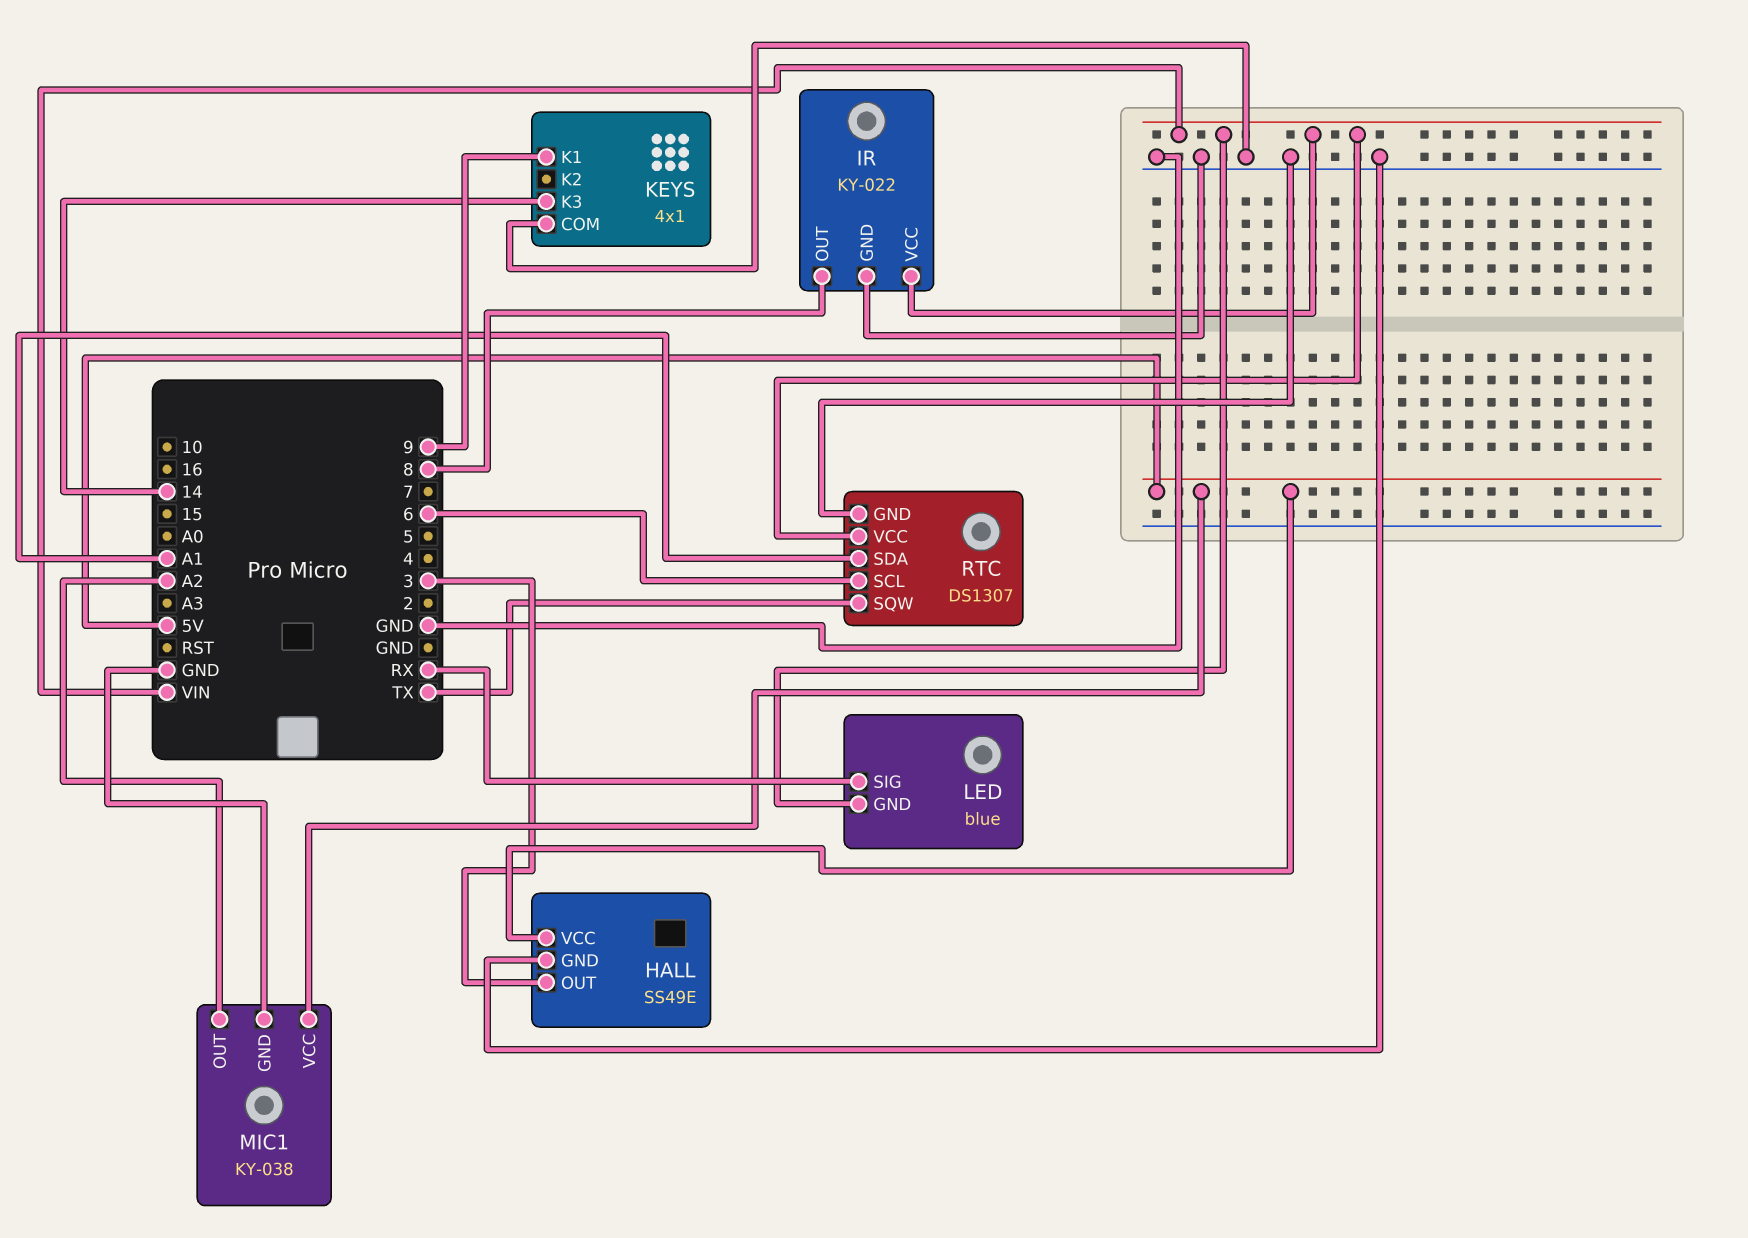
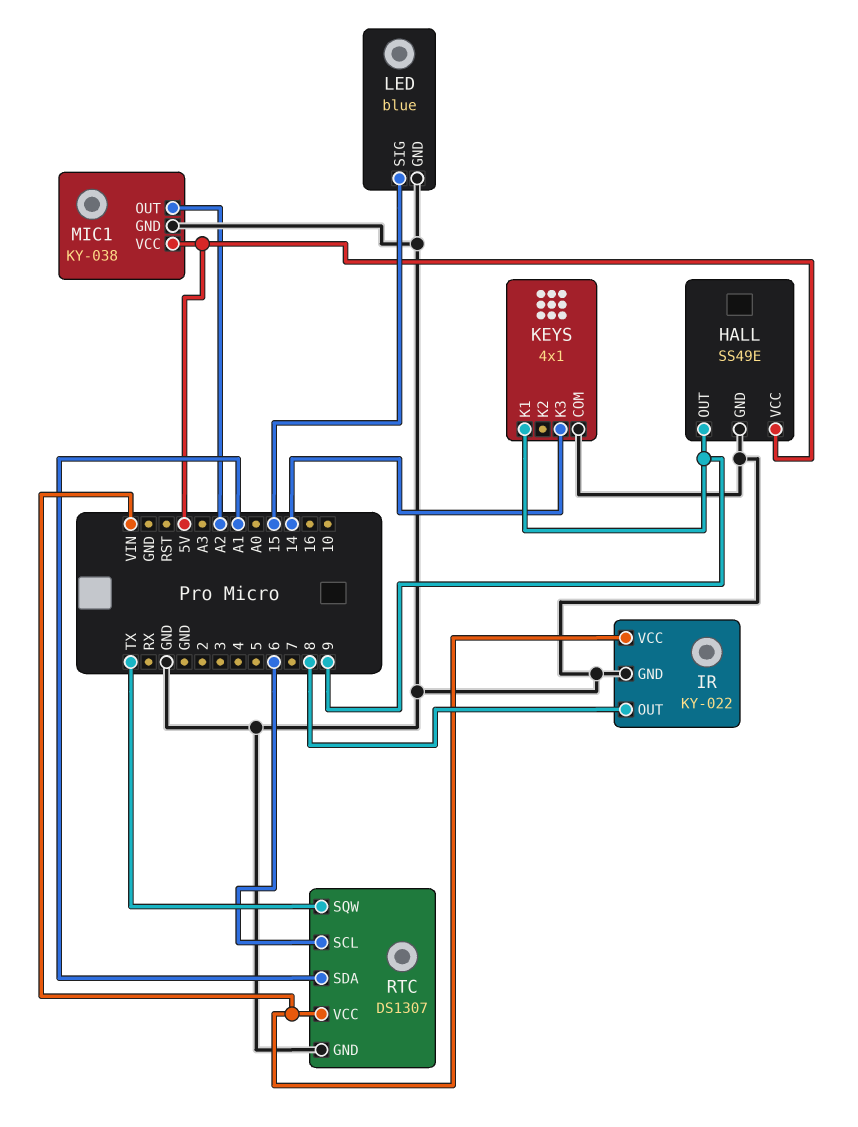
HALL pin OUT: 3 -> 9
LED pin GND: VIN -> GND
LED pin SIG: RX -> 15

